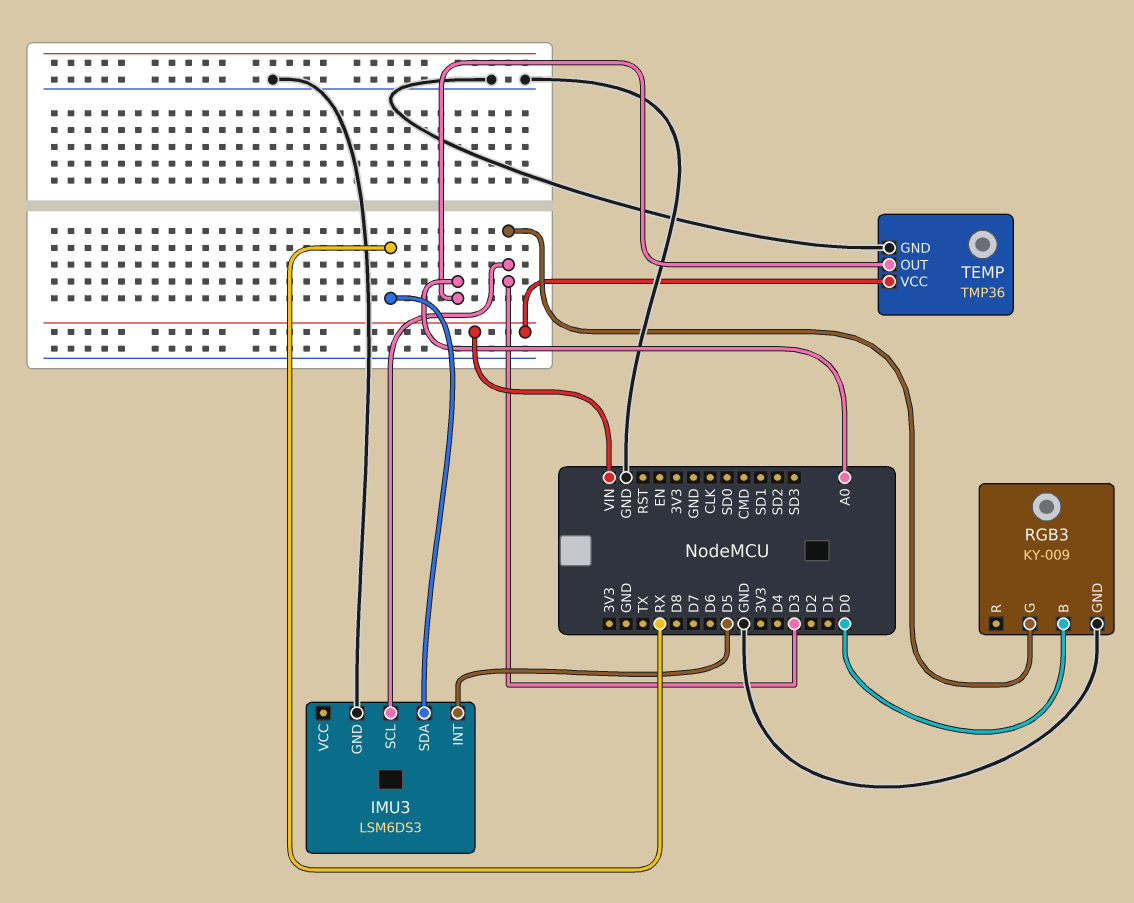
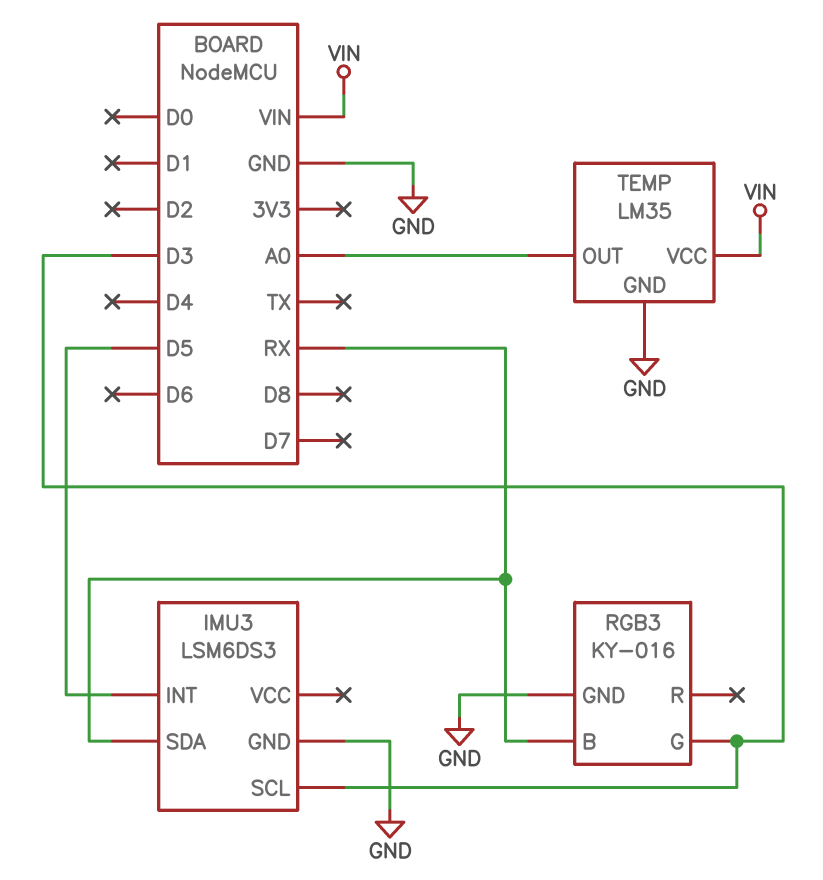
RGB3: KY-009 -> KY-016
RGB3 pin B: D0 -> RX
TEMP: TMP36 -> LM35

